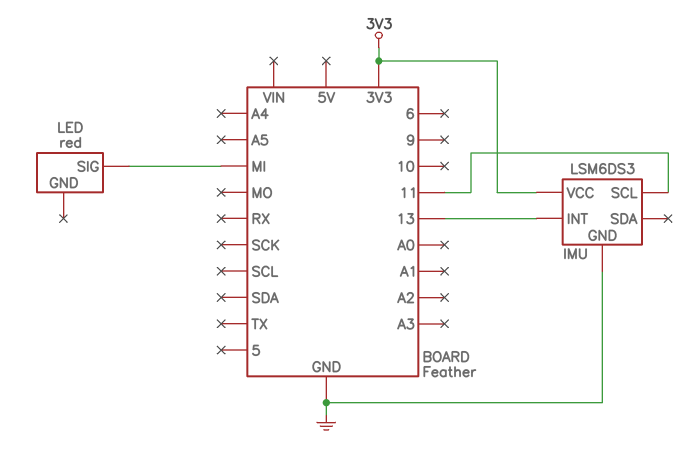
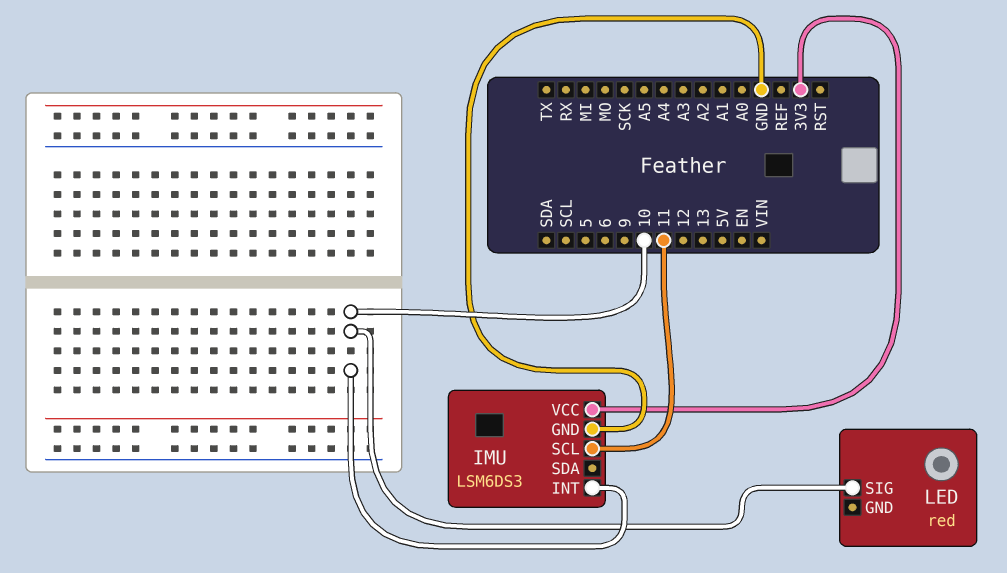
IMU pin INT: 13 -> 10
LED pin SIG: MI -> 10

